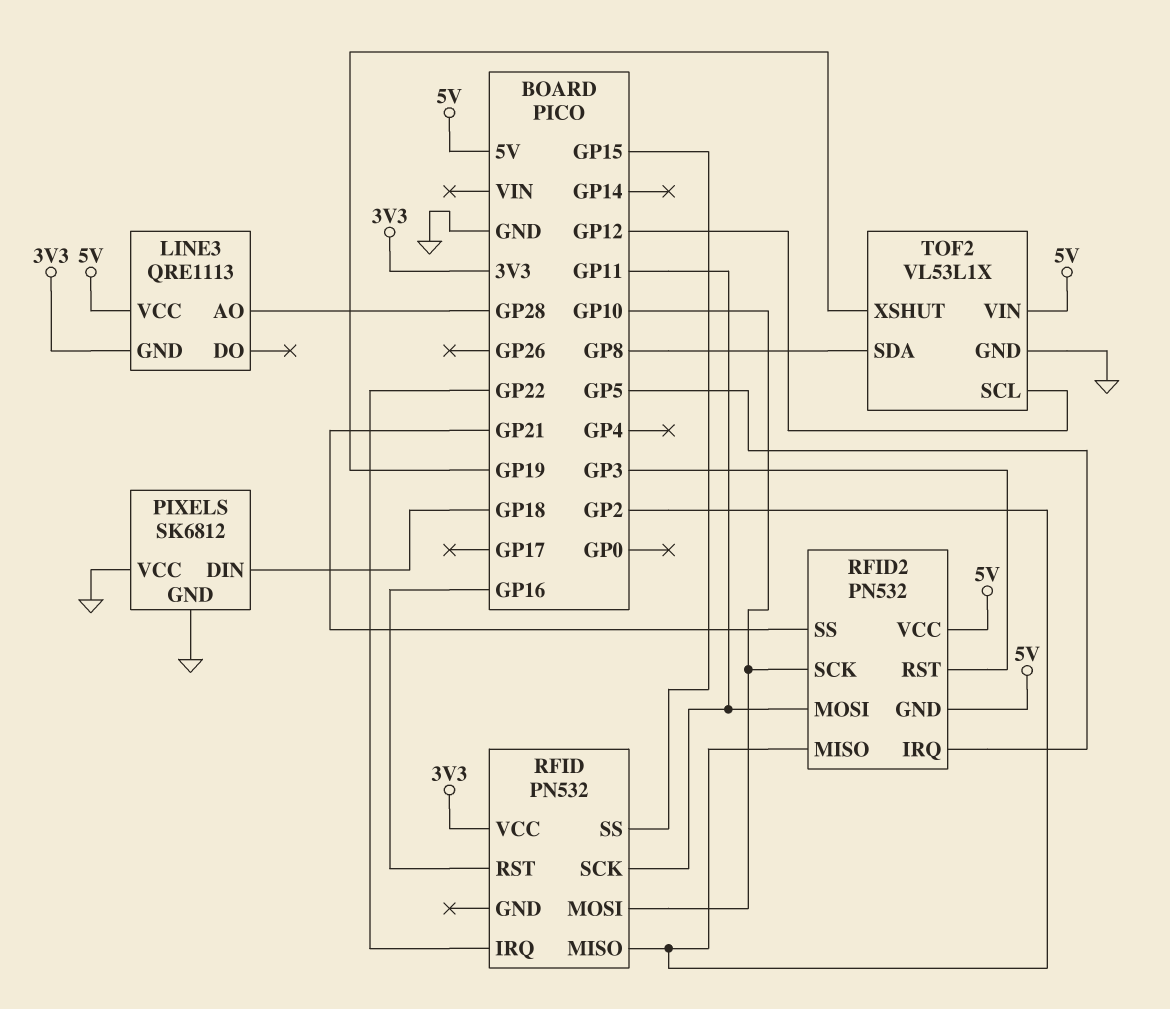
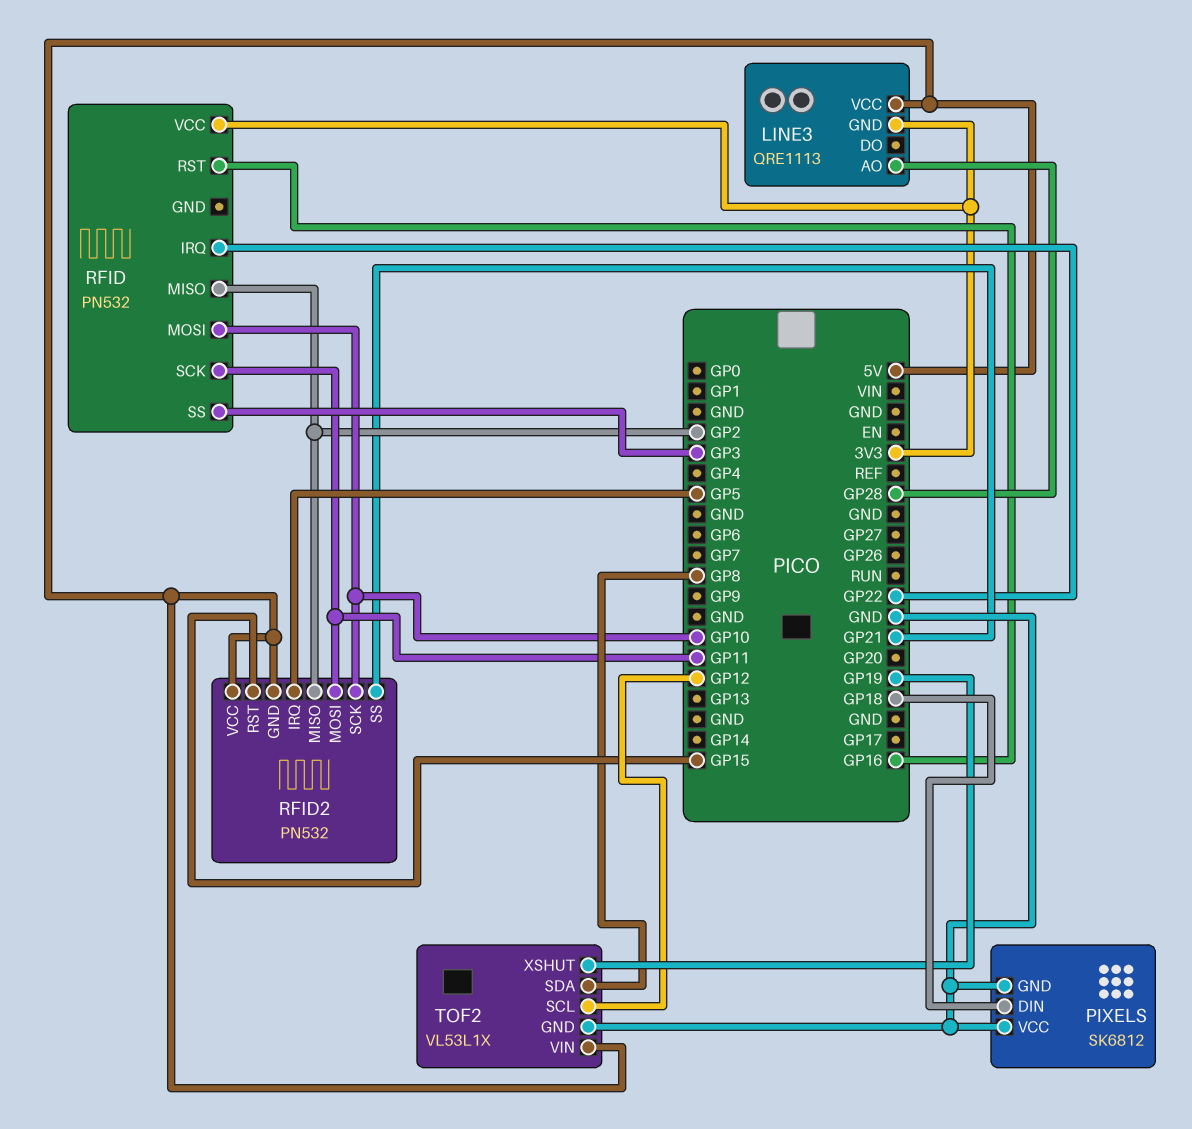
RFID pin SS: GP15 -> GP3
RFID2 pin RST: GP3 -> GP15

